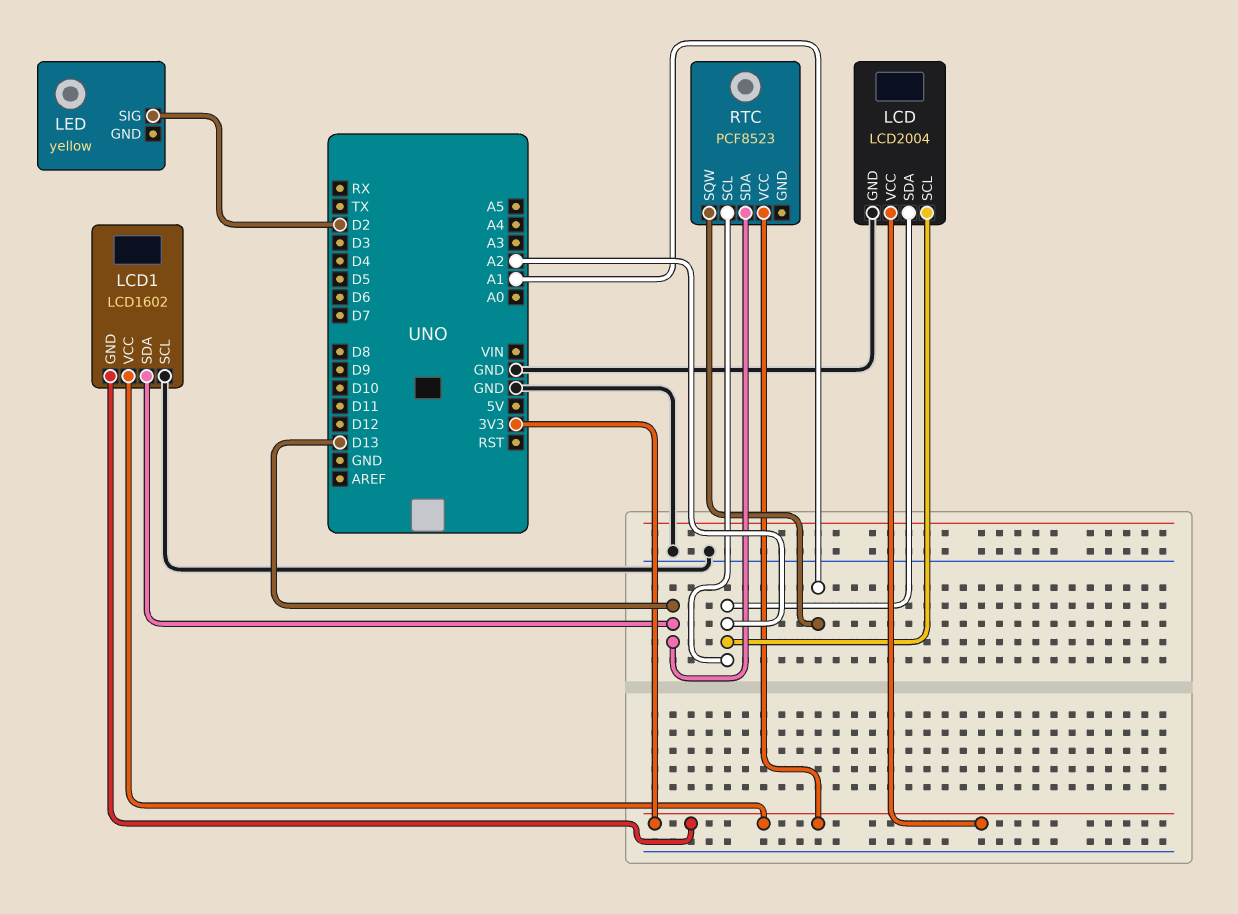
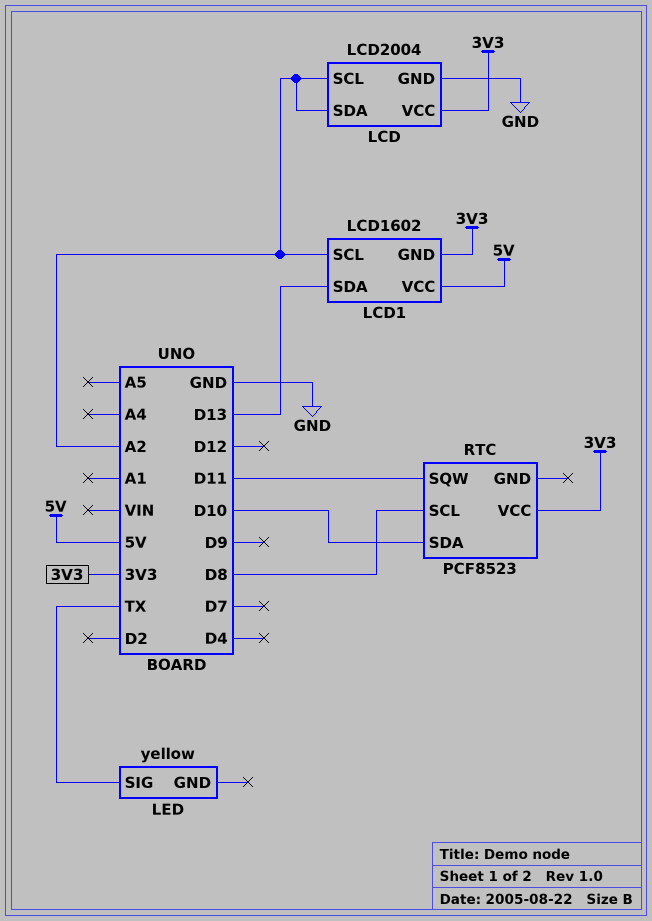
LCD1 pin SCL: GND -> A2
LCD1 pin VCC: 3V3 -> 5V
LED pin SIG: D2 -> TX
RTC pin SCL: A2 -> D8
RTC pin SDA: D13 -> D10
RTC pin SQW: A1 -> D11

